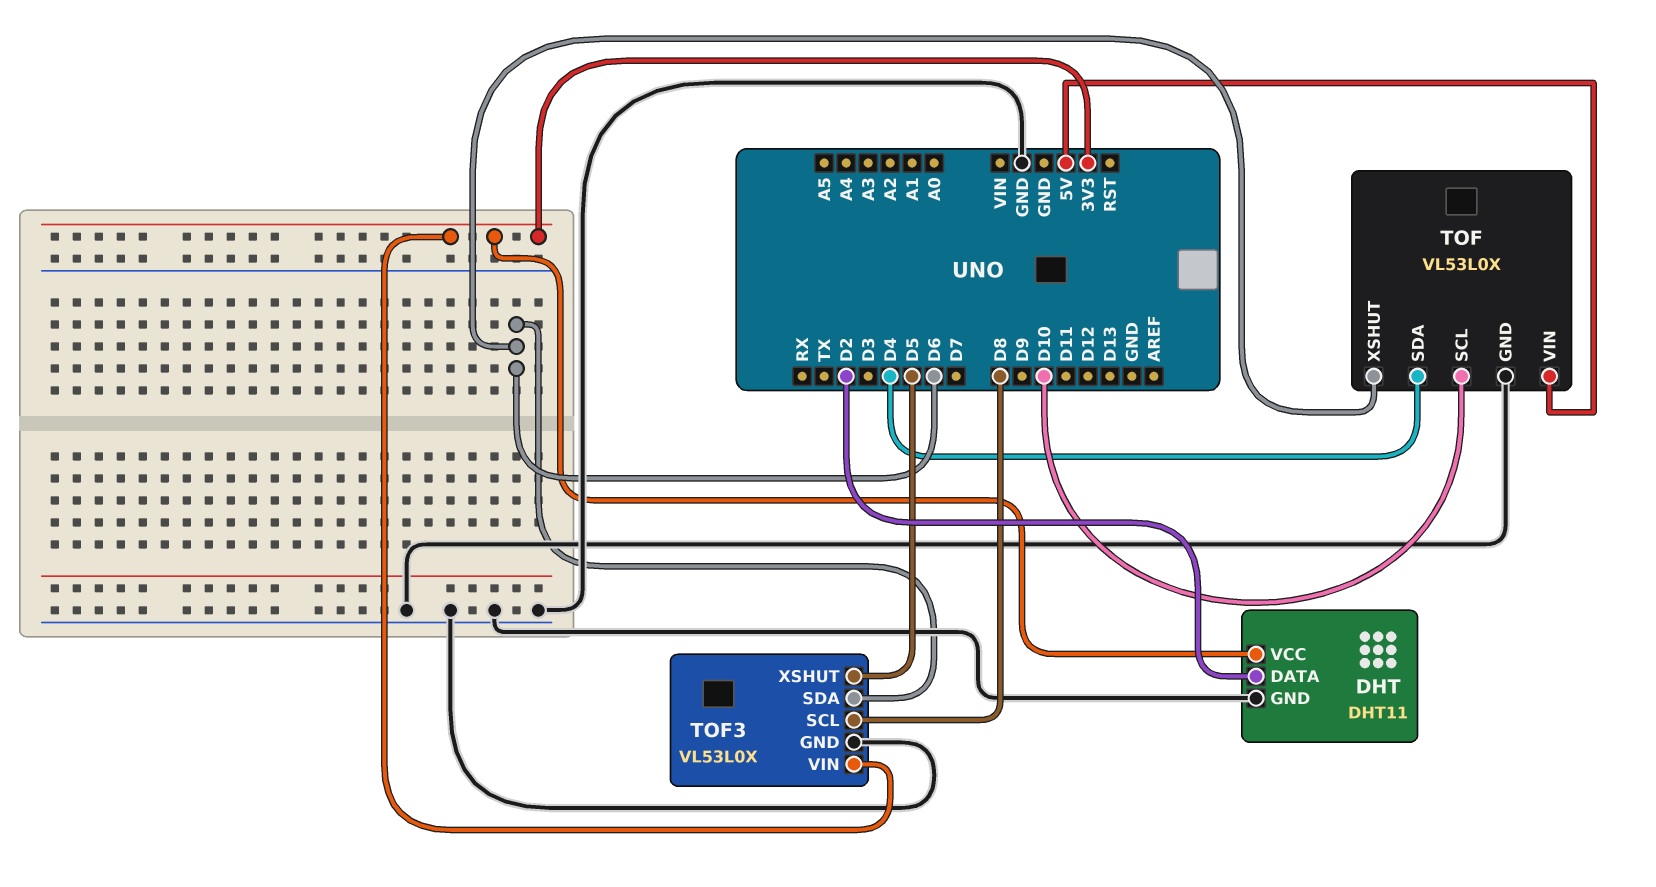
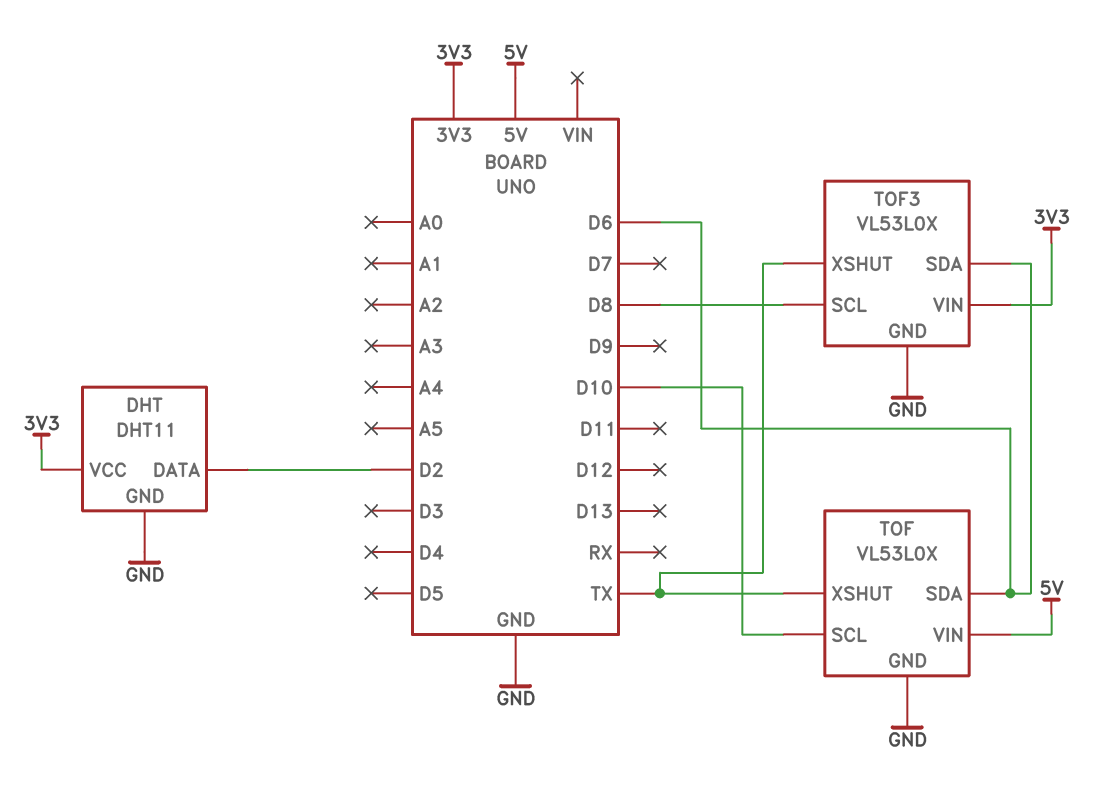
TOF pin SDA: D4 -> D6
TOF pin XSHUT: D6 -> TX
TOF3 pin XSHUT: D5 -> TX

